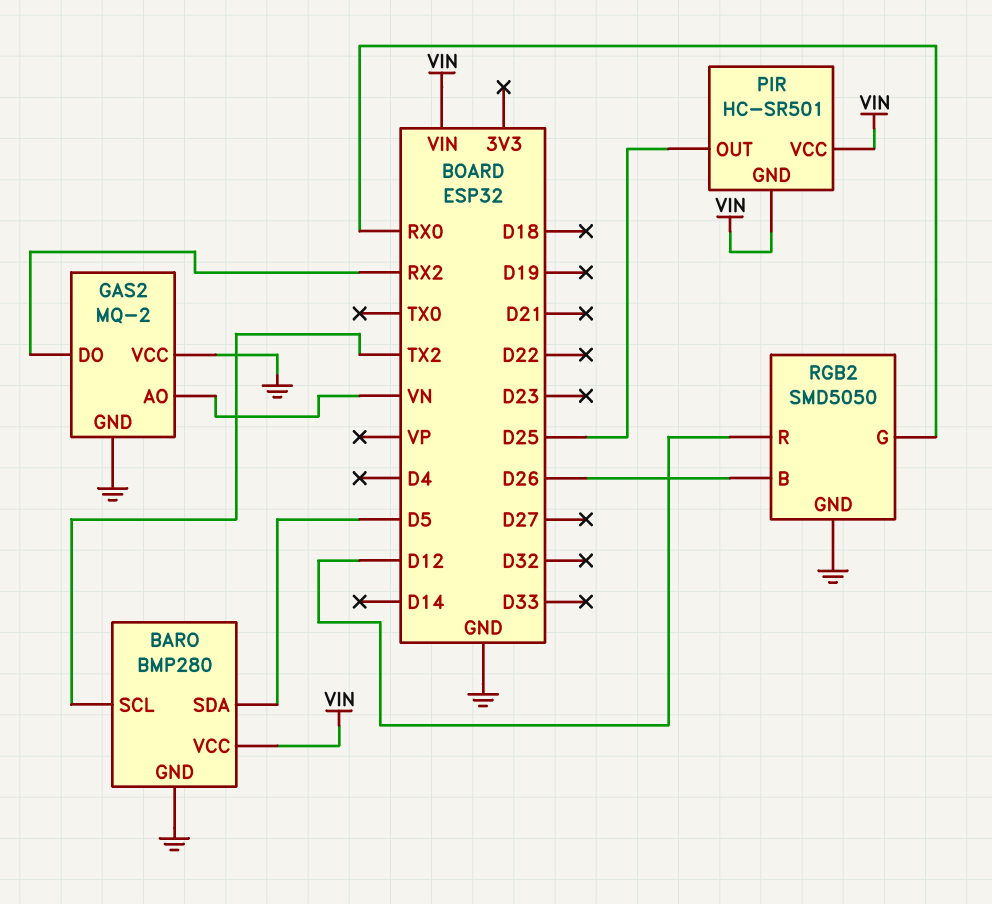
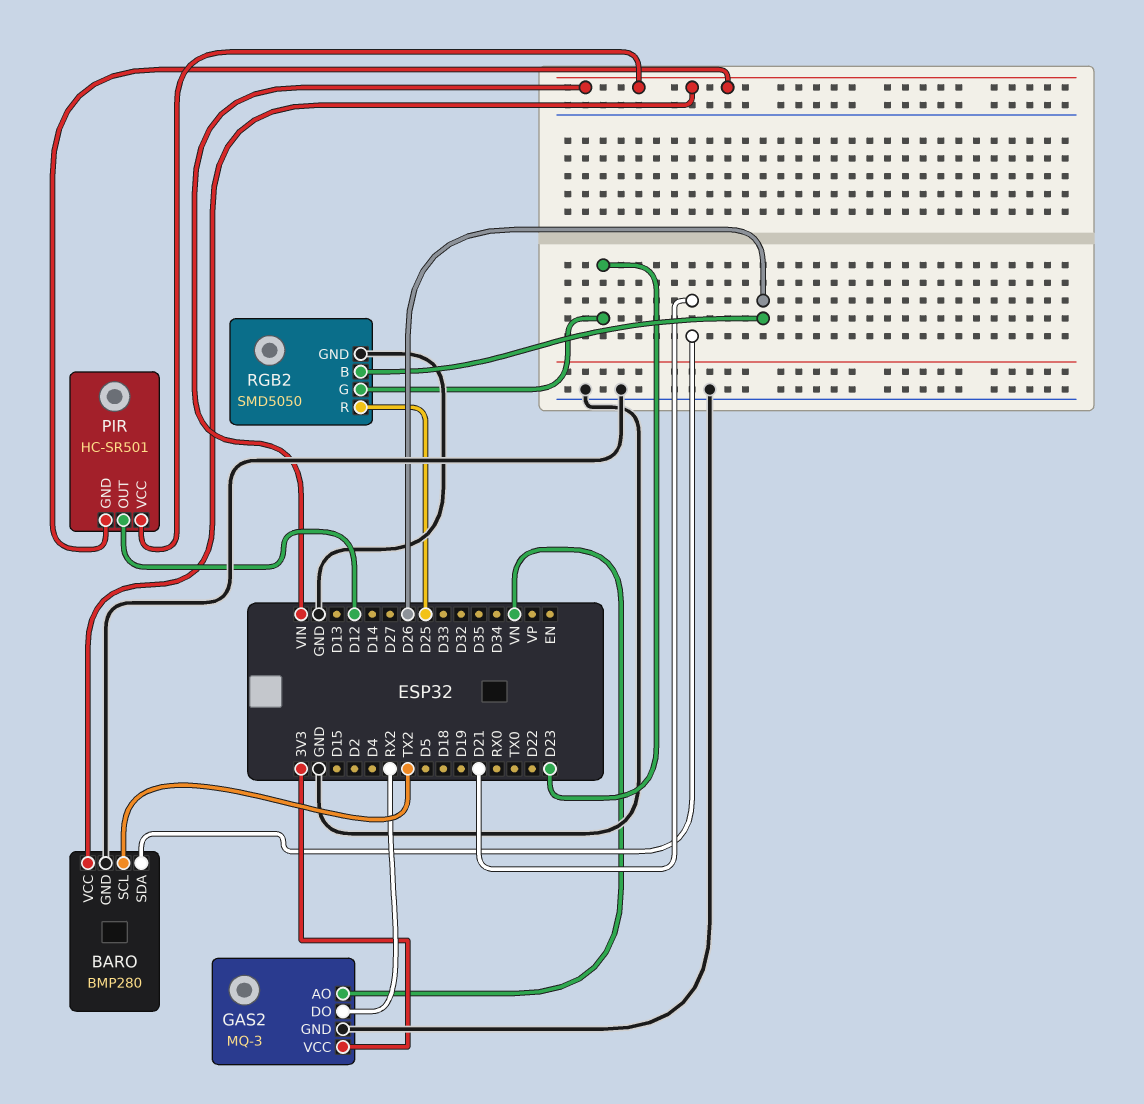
BARO pin SDA: D5 -> D21
GAS2: MQ-2 -> MQ-3
GAS2 pin VCC: GND -> 3V3
PIR pin OUT: D25 -> D12
RGB2 pin G: RX0 -> D23
RGB2 pin R: D12 -> D25

